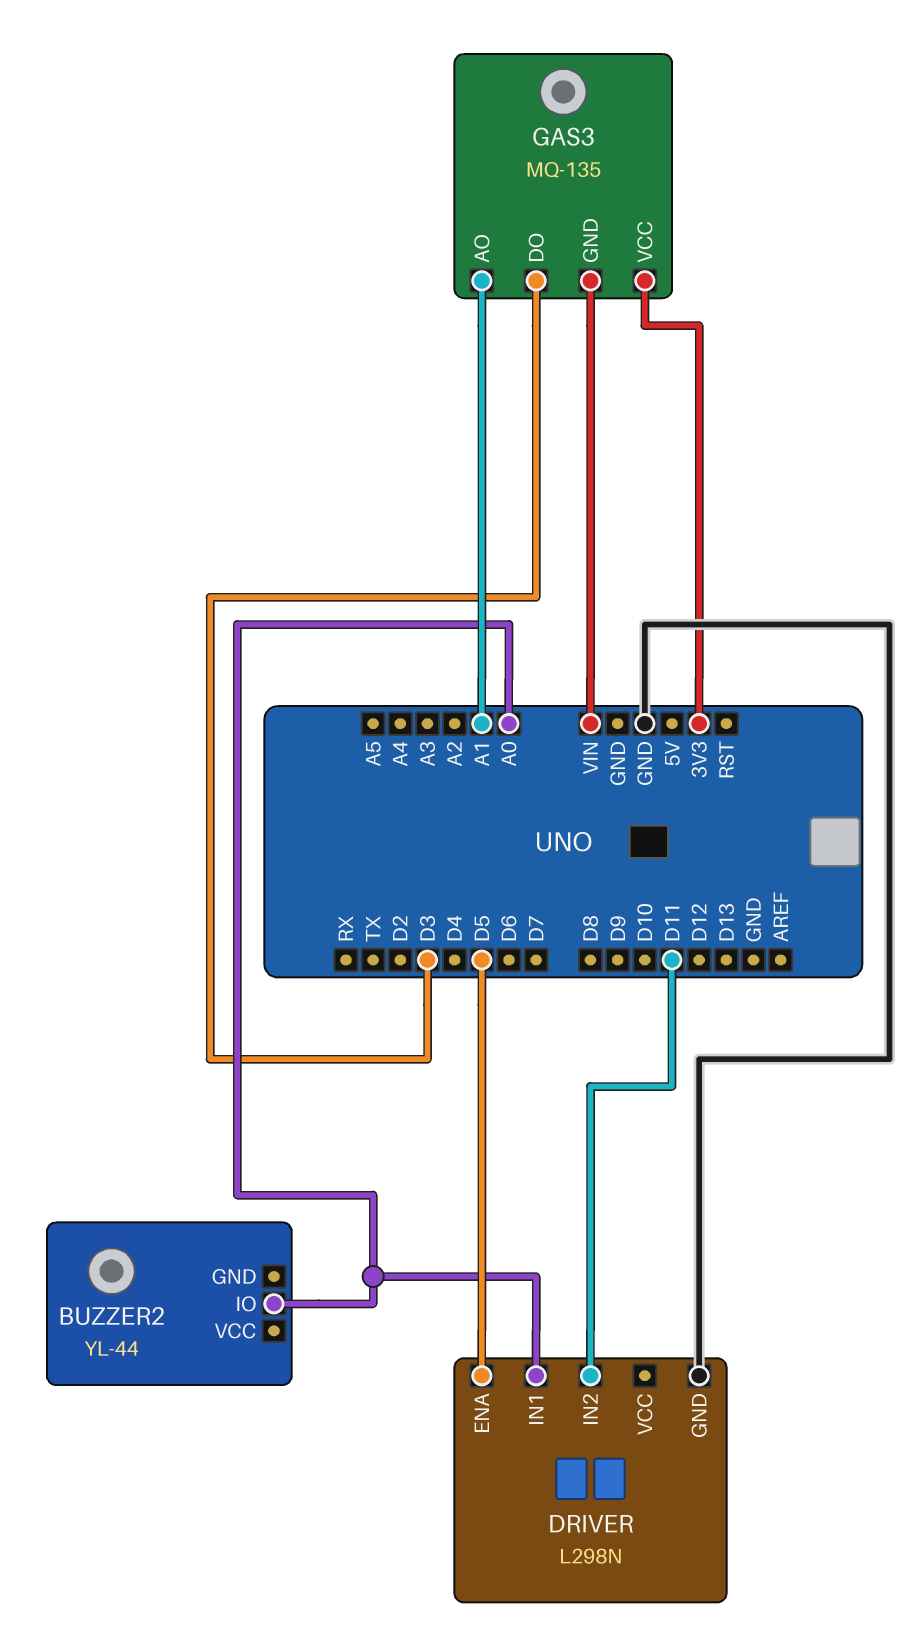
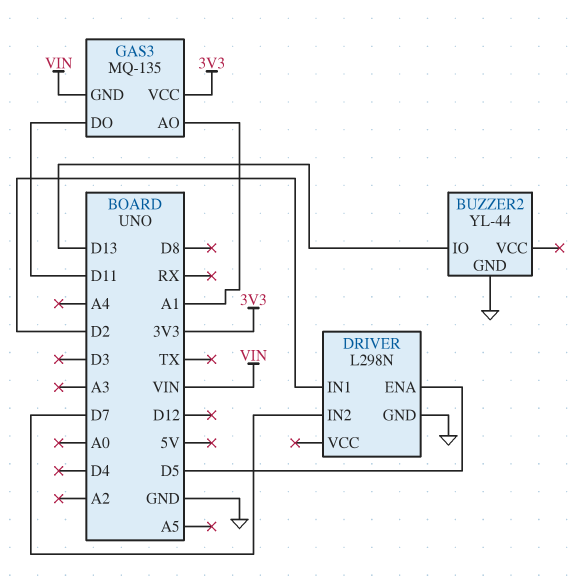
BUZZER2 pin GND: none -> GND
BUZZER2 pin IO: A0 -> D13
DRIVER pin IN1: A0 -> D2
DRIVER pin IN2: D11 -> D7
GAS3 pin DO: D3 -> D11

